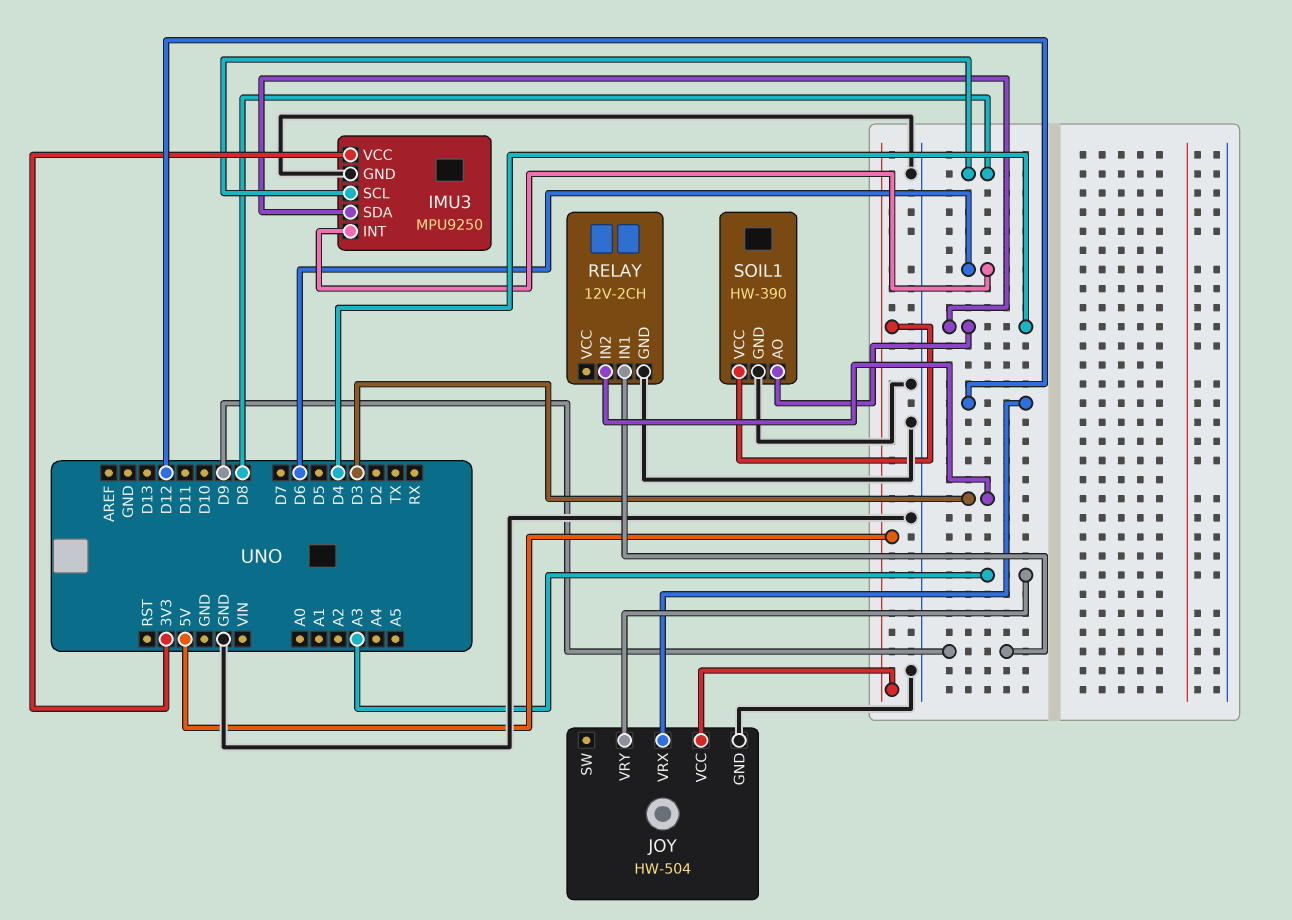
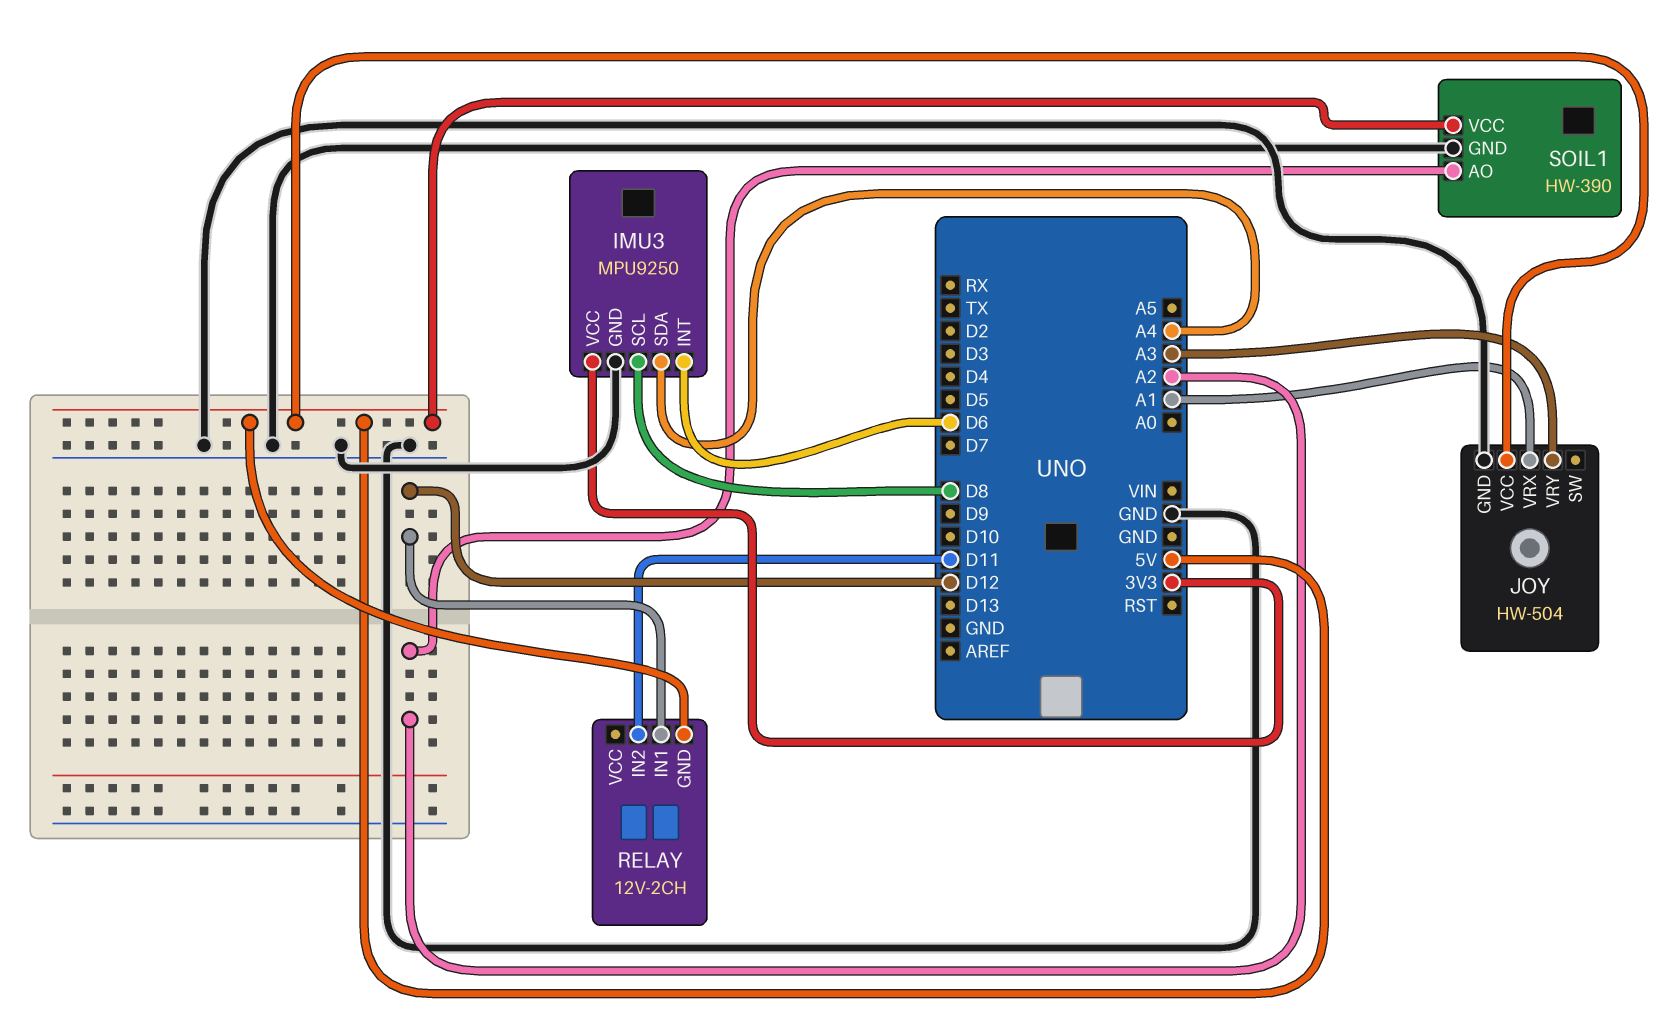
IMU3 pin SDA: D4 -> A4
JOY pin VRX: D12 -> A1
RELAY pin GND: GND -> 5V
RELAY pin IN1: D9 -> D12
RELAY pin IN2: D3 -> D11
SOIL1 pin AO: D4 -> A2

